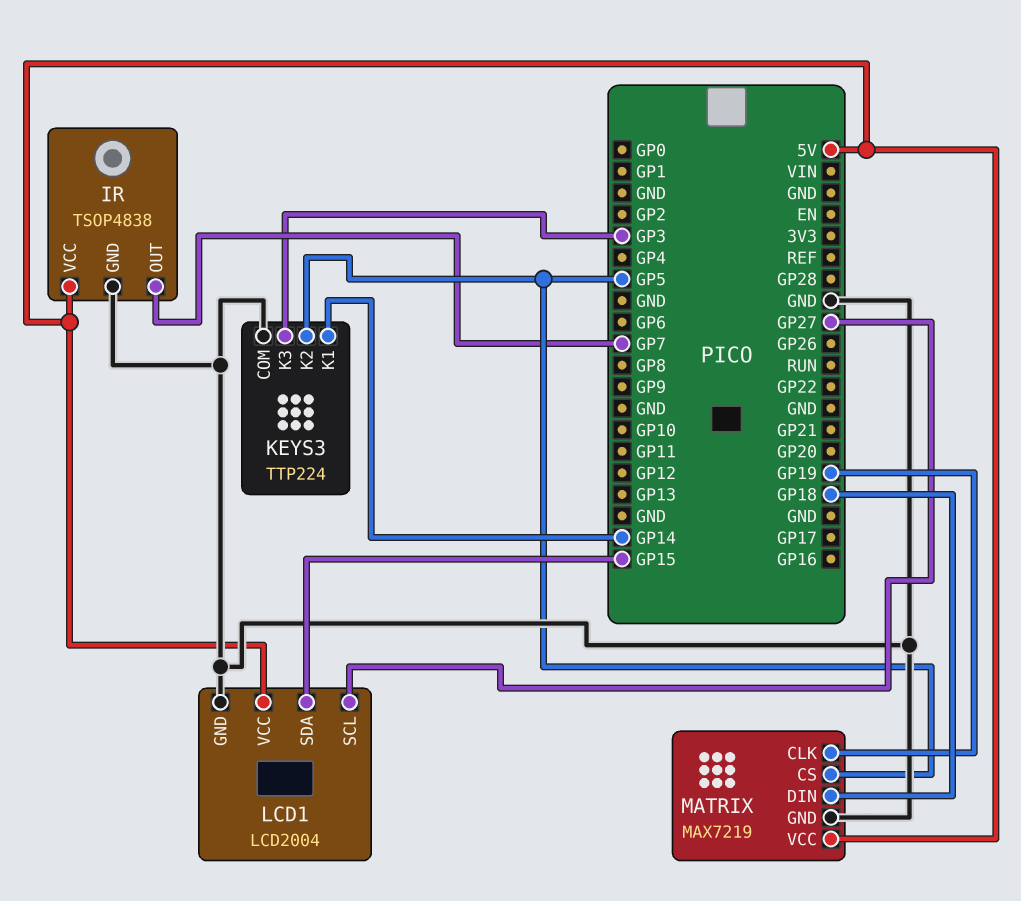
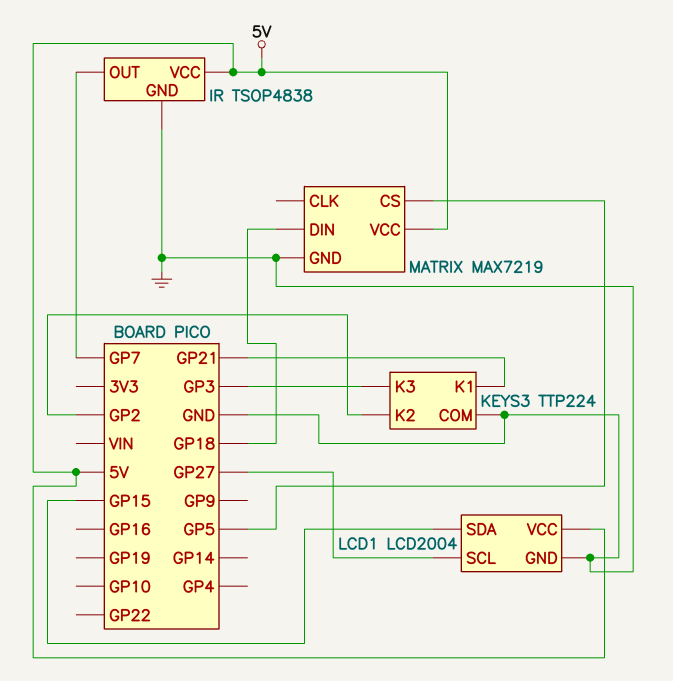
KEYS3 pin K1: GP14 -> GP21
KEYS3 pin K2: GP5 -> GP2
MATRIX pin CLK: GP19 -> none

